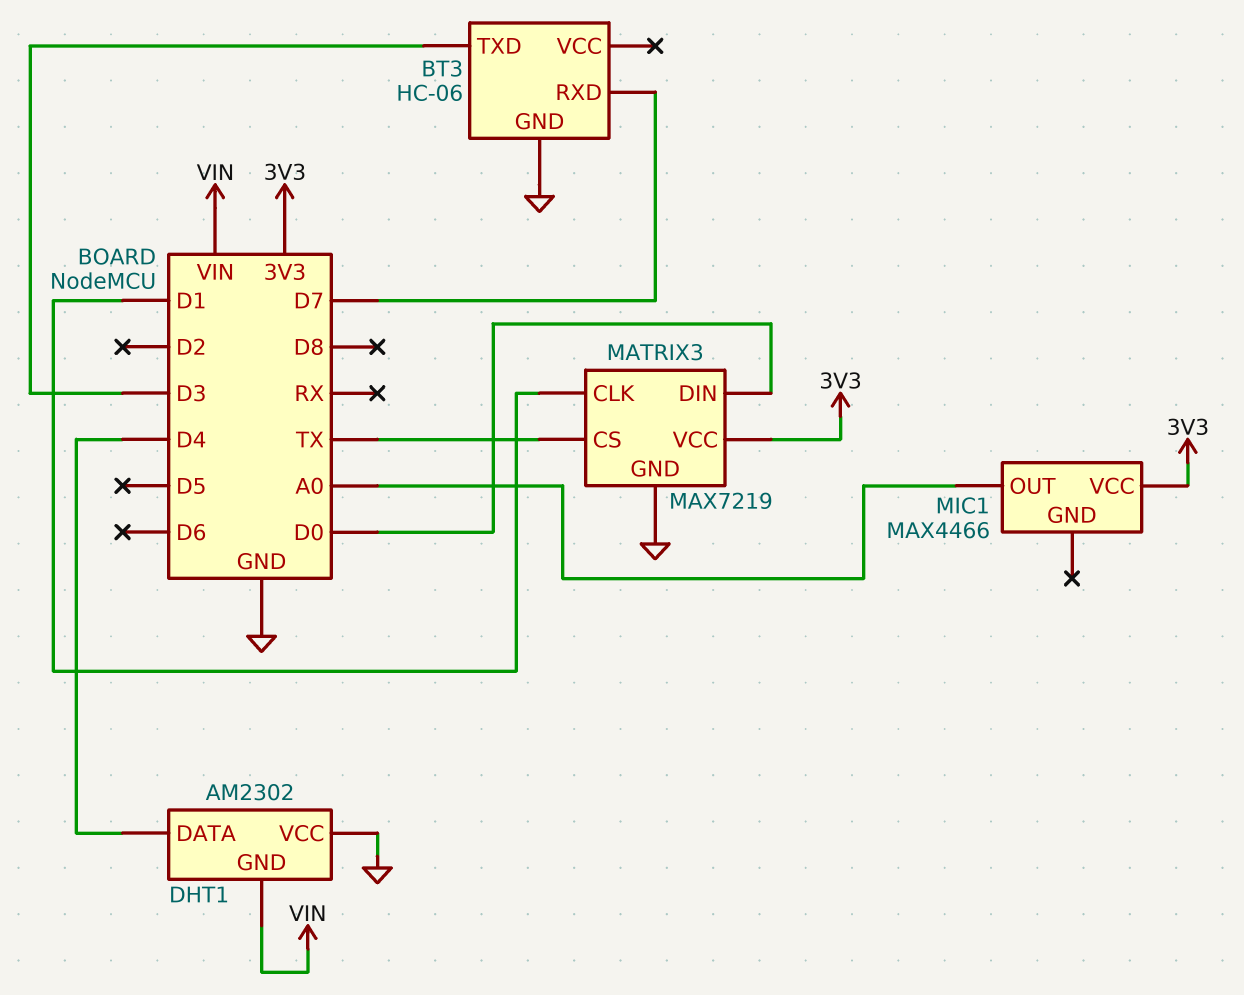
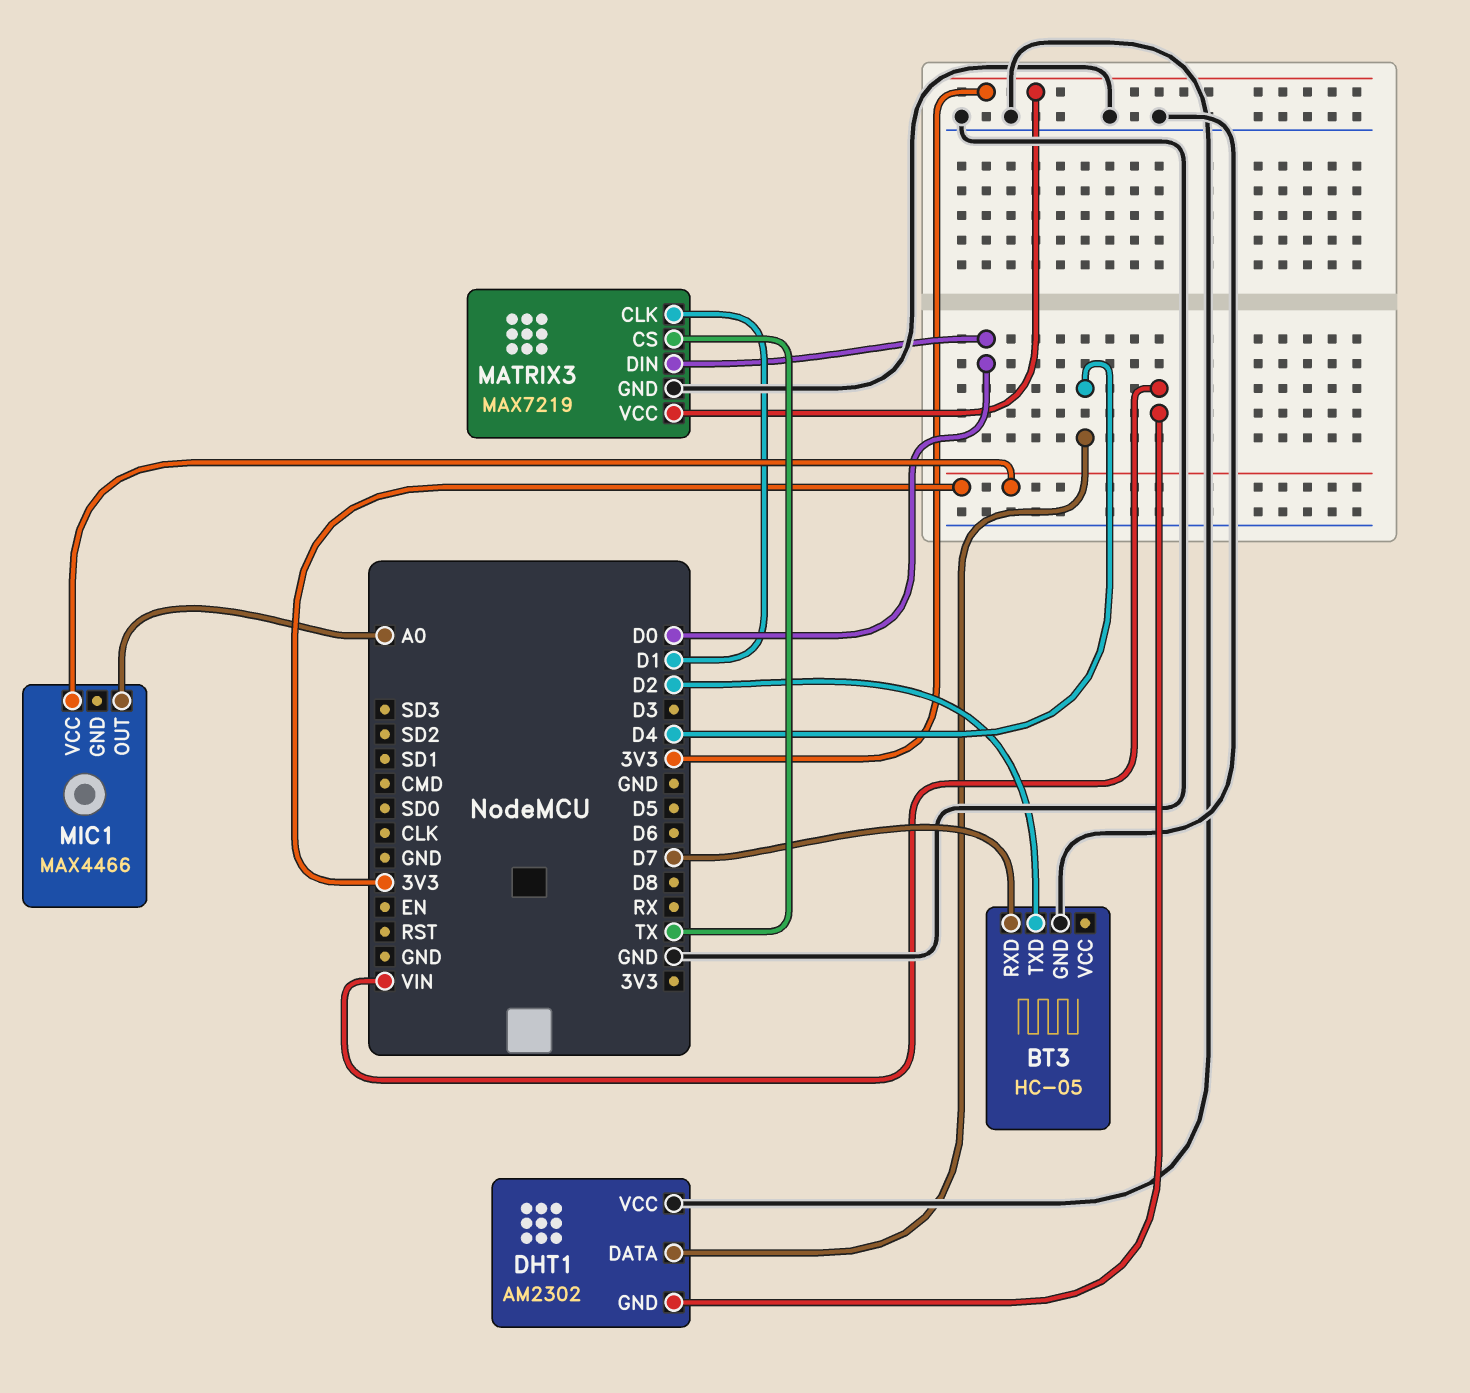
BT3: HC-06 -> HC-05
BT3 pin TXD: D3 -> D2

